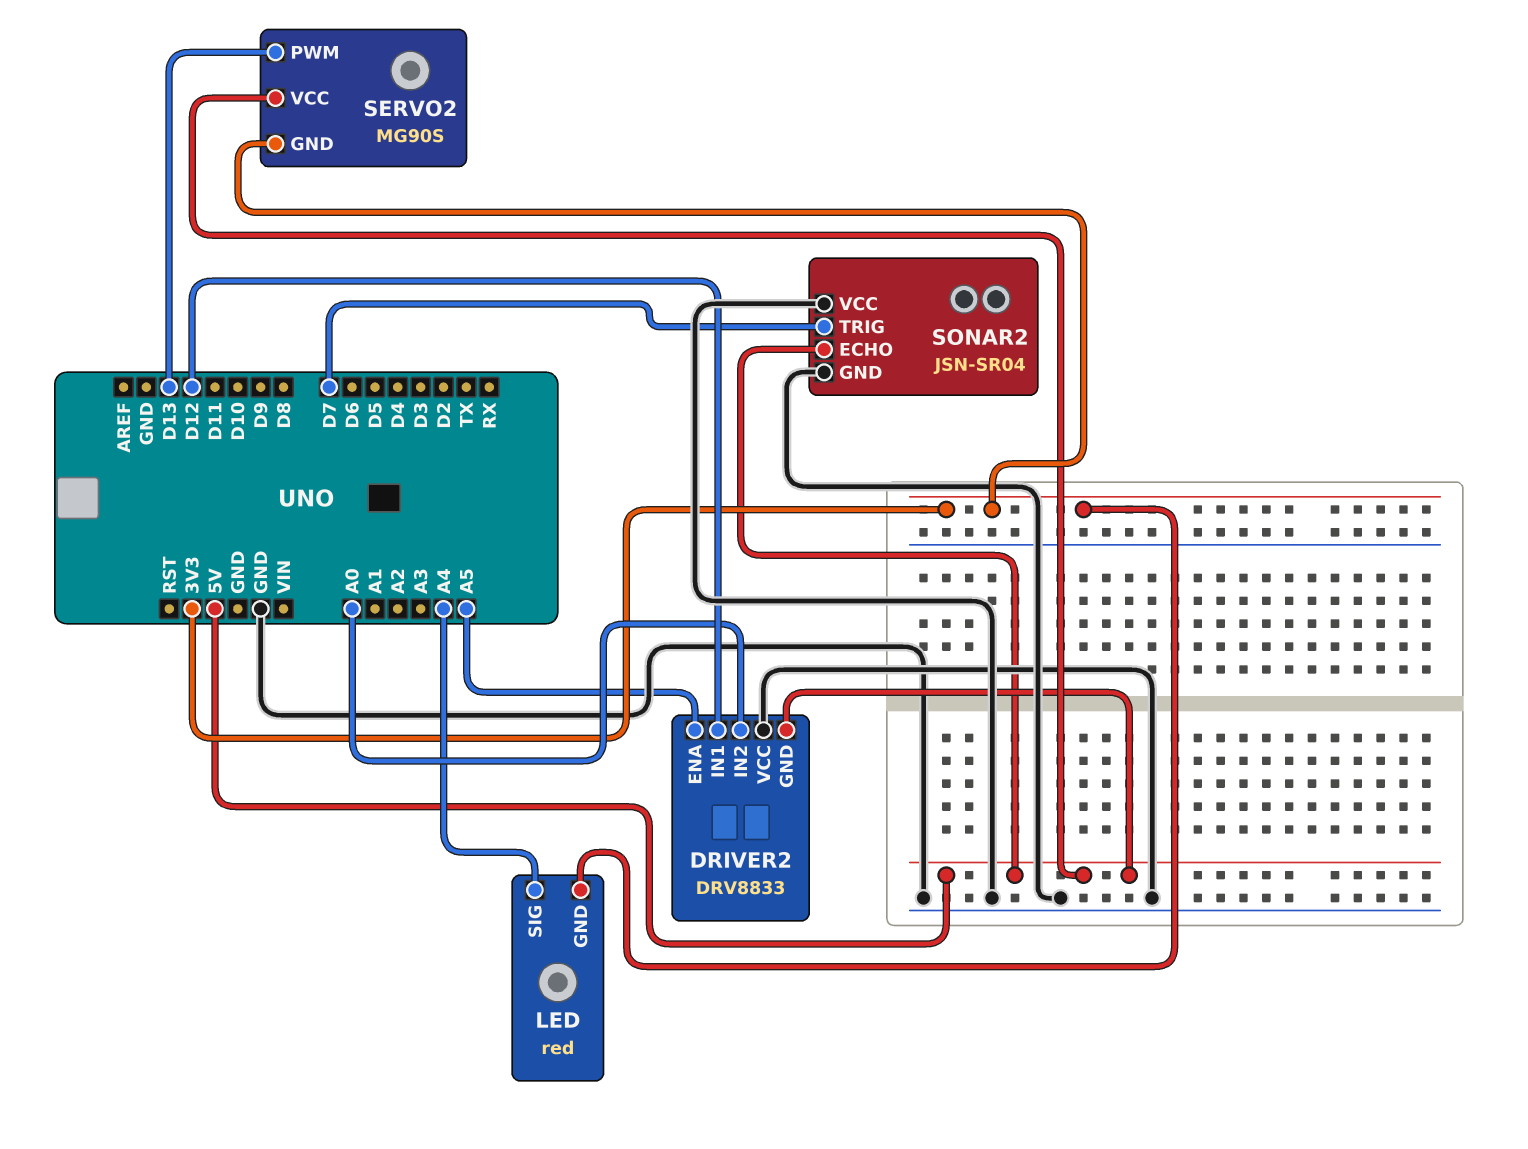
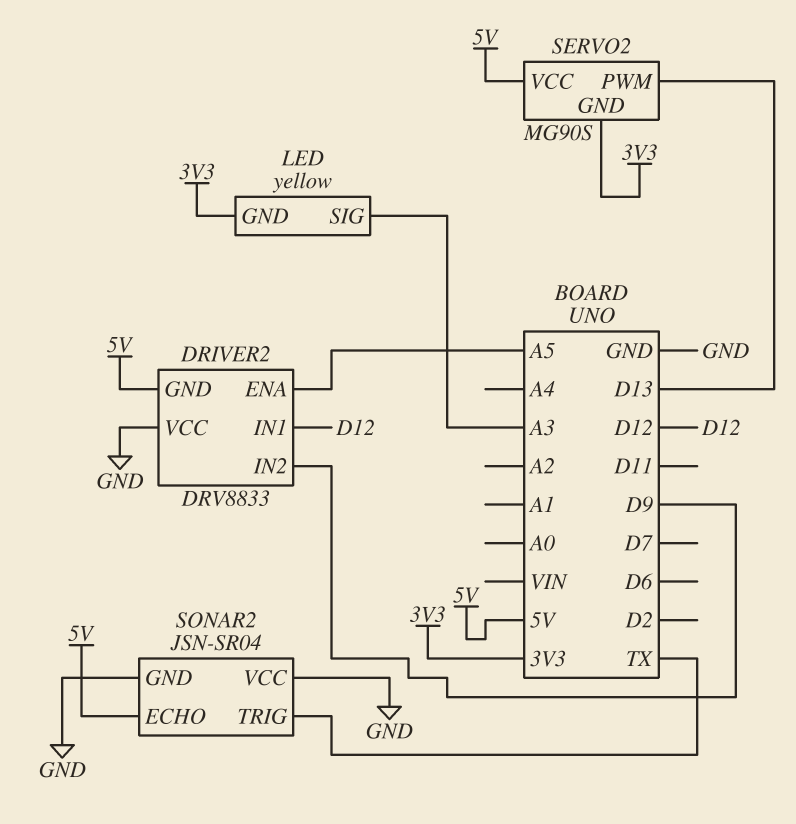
DRIVER2 pin IN2: A0 -> D9
LED: red -> yellow
LED pin SIG: A4 -> A3
SONAR2 pin TRIG: D7 -> TX

